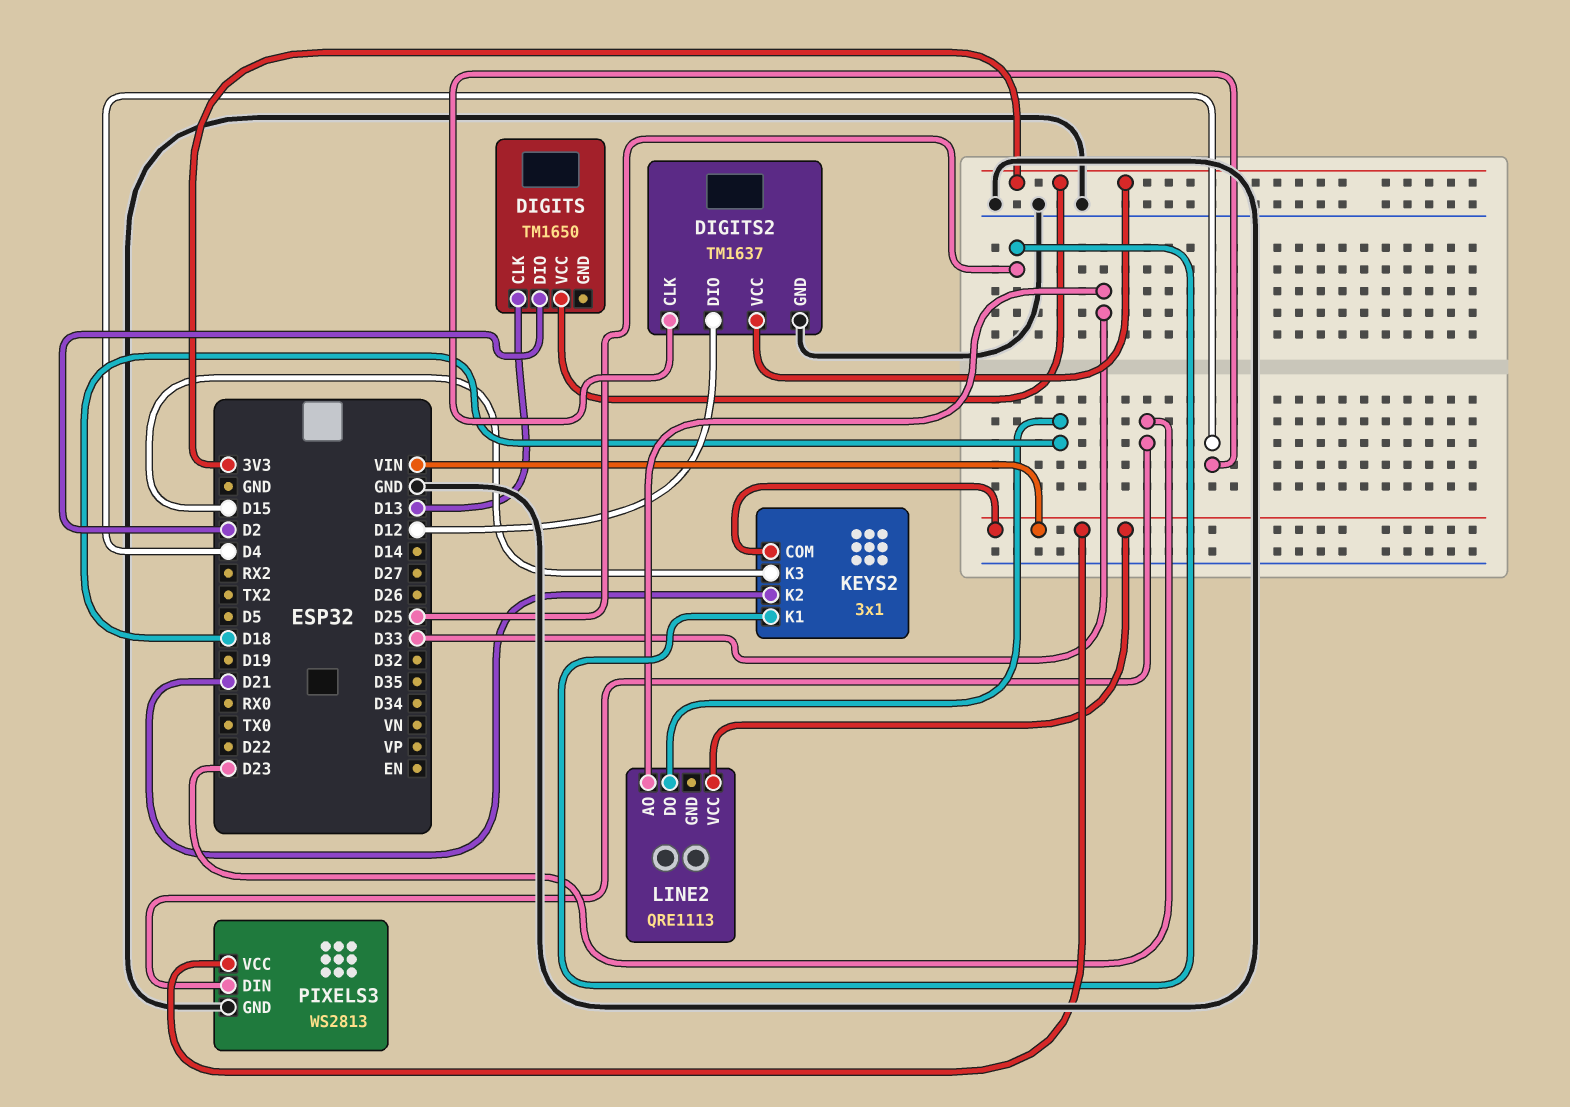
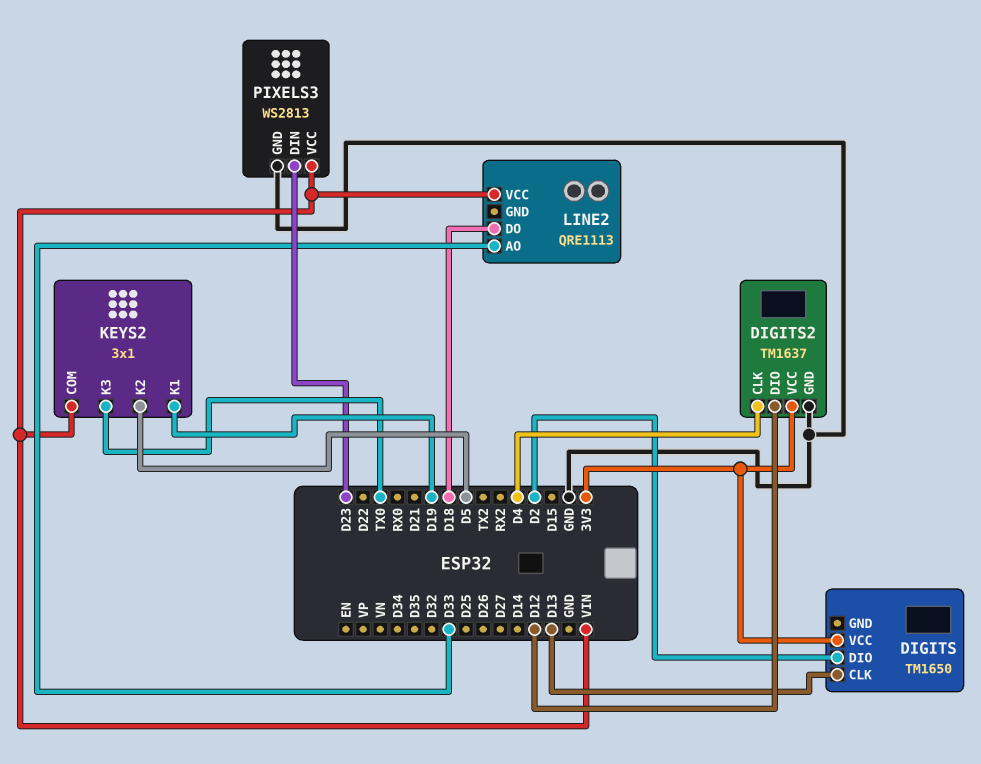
KEYS2 pin K1: D25 -> D19
KEYS2 pin K2: D21 -> D5
KEYS2 pin K3: D15 -> TX0

